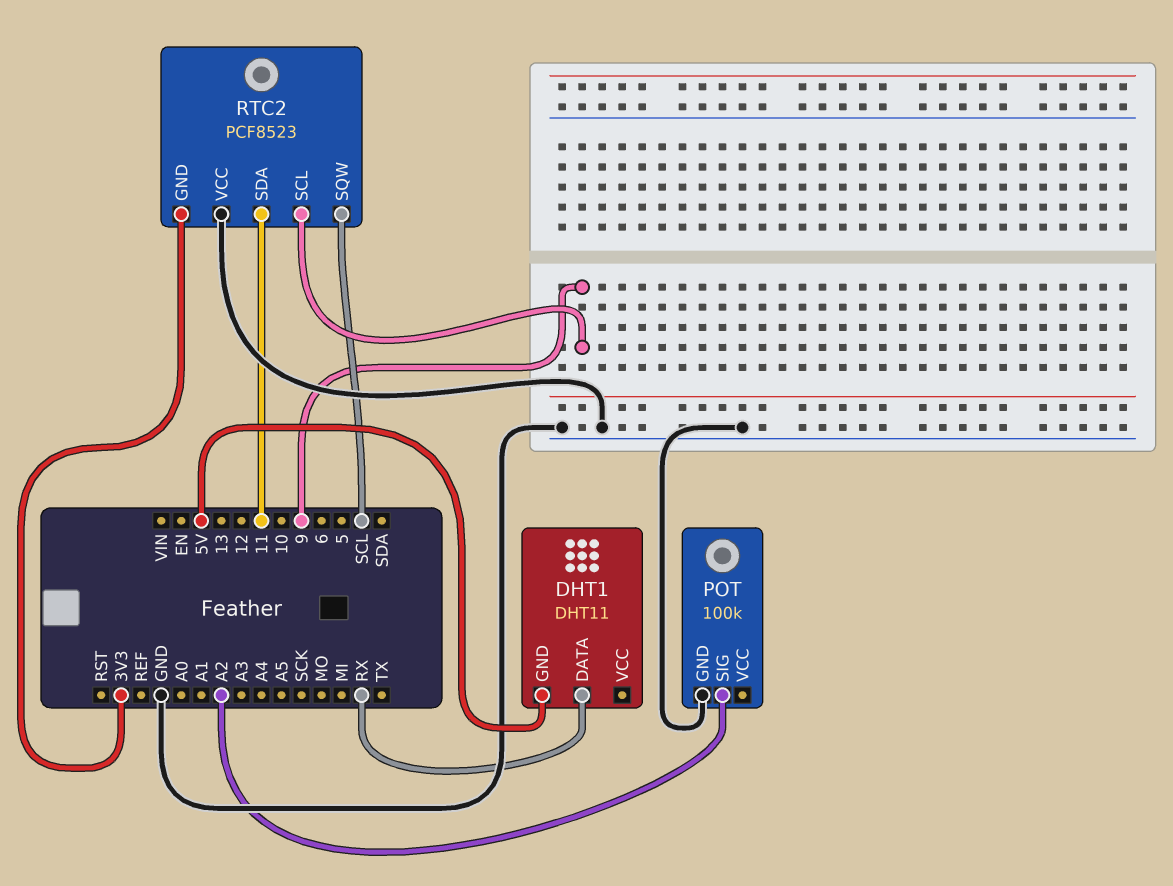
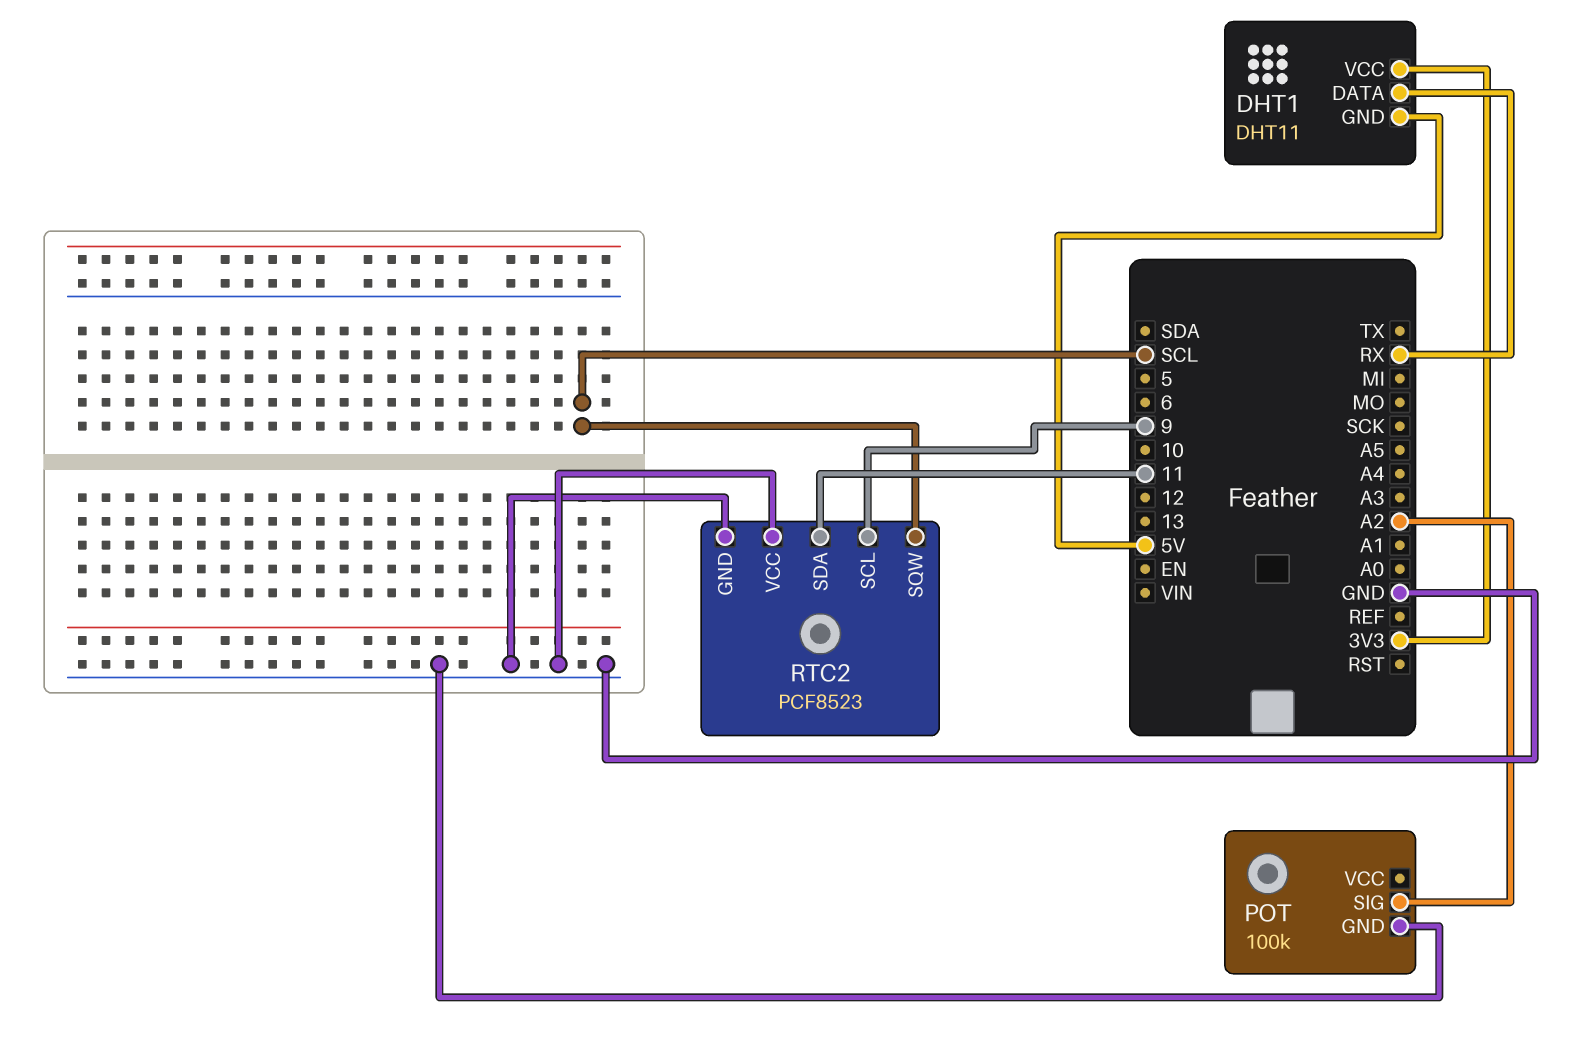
DHT1 pin VCC: none -> 3V3
RTC2 pin GND: 3V3 -> GND

